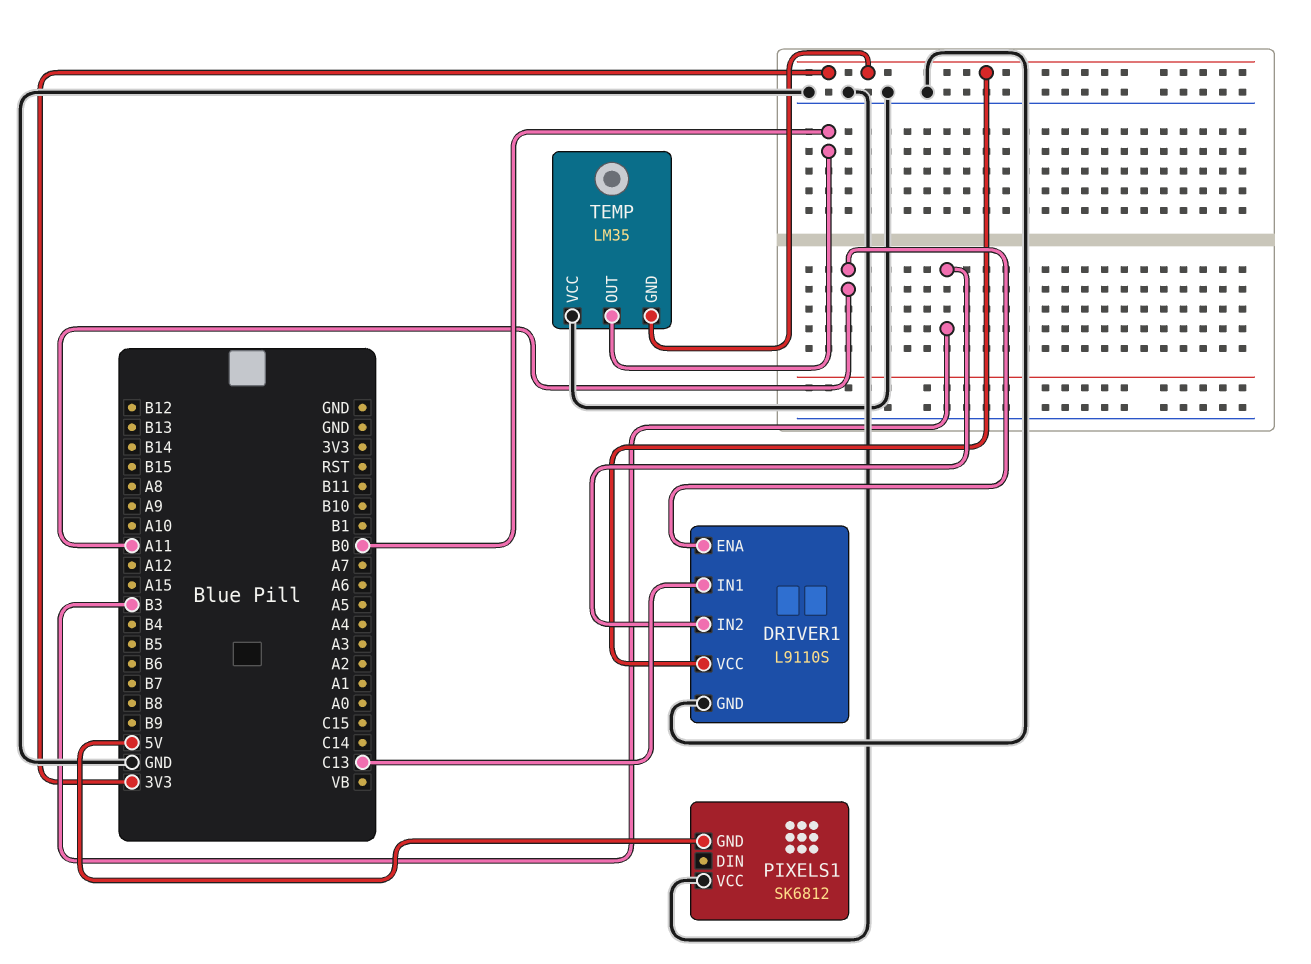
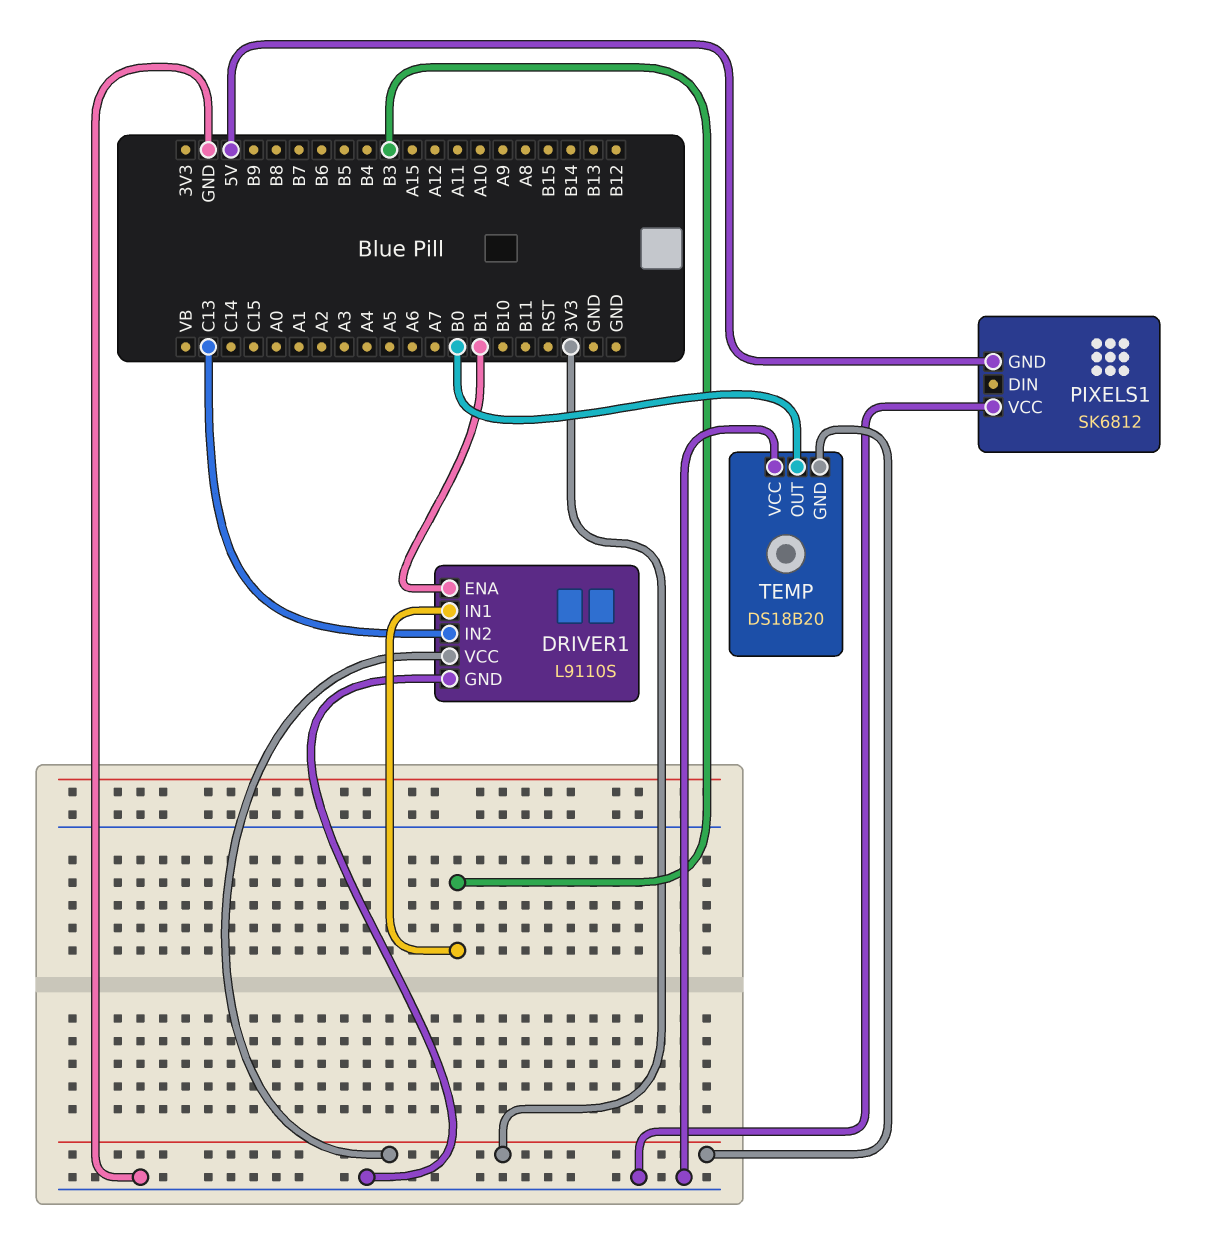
DRIVER1 pin ENA: A11 -> B1
DRIVER1 pin IN1: C13 -> B3
DRIVER1 pin IN2: B3 -> C13
TEMP: LM35 -> DS18B20

